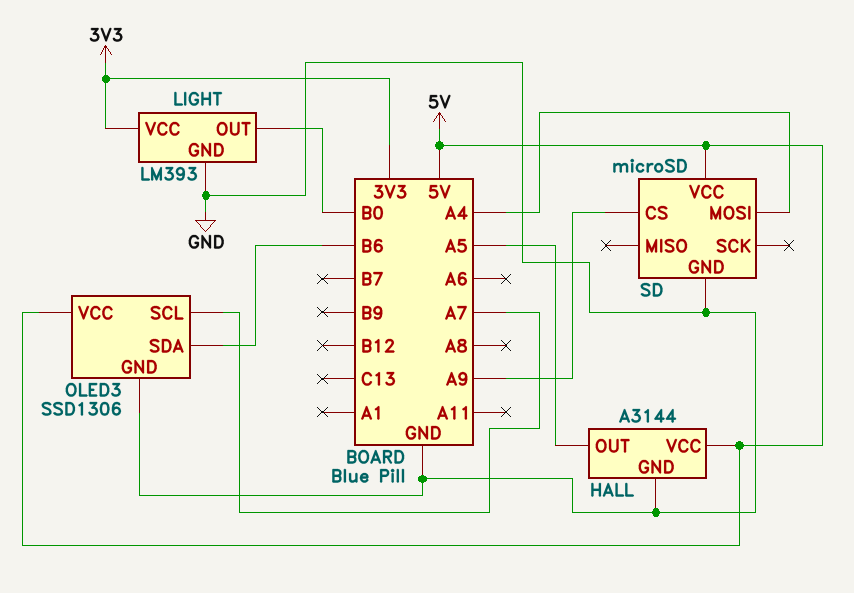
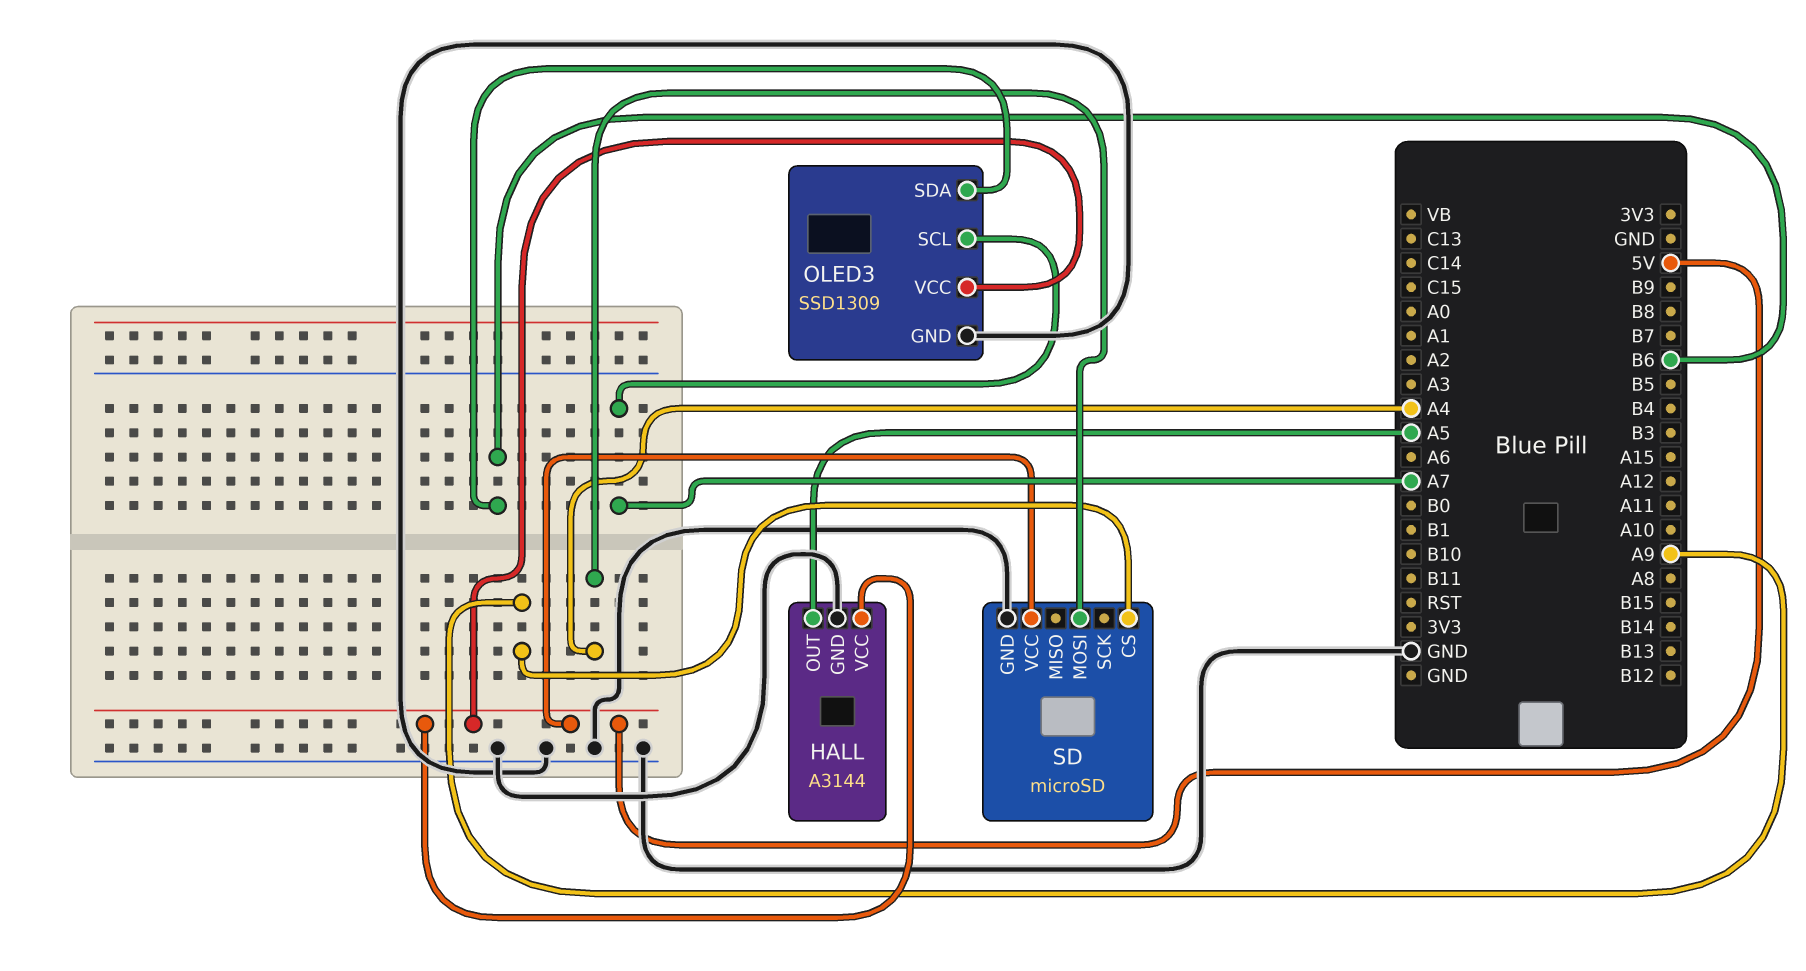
LIGHT: LM393 -> none
LIGHT pin GND: GND -> none
LIGHT pin OUT: B0 -> none
LIGHT pin VCC: 3V3 -> none
OLED3: SSD1306 -> SSD1309

